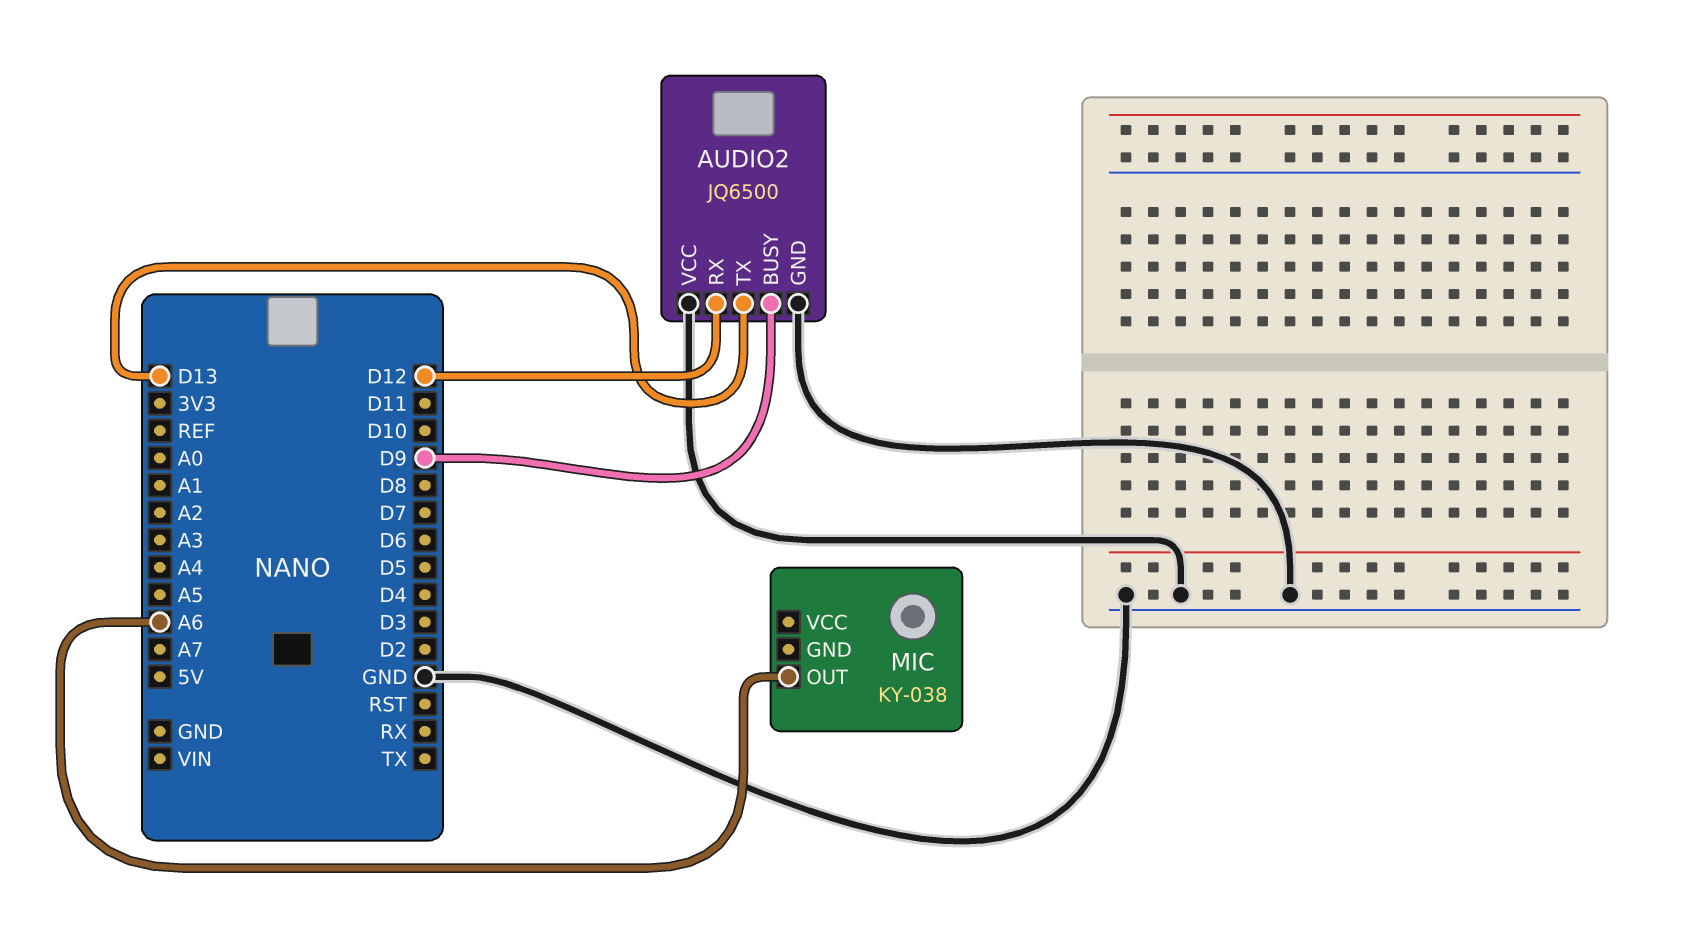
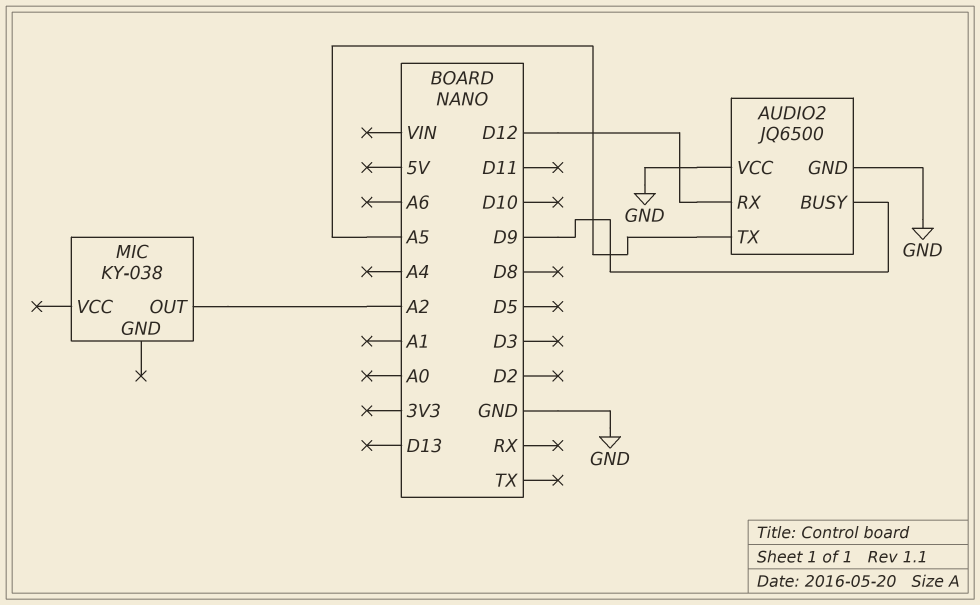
AUDIO2 pin TX: D13 -> A5
MIC pin OUT: A6 -> A2

